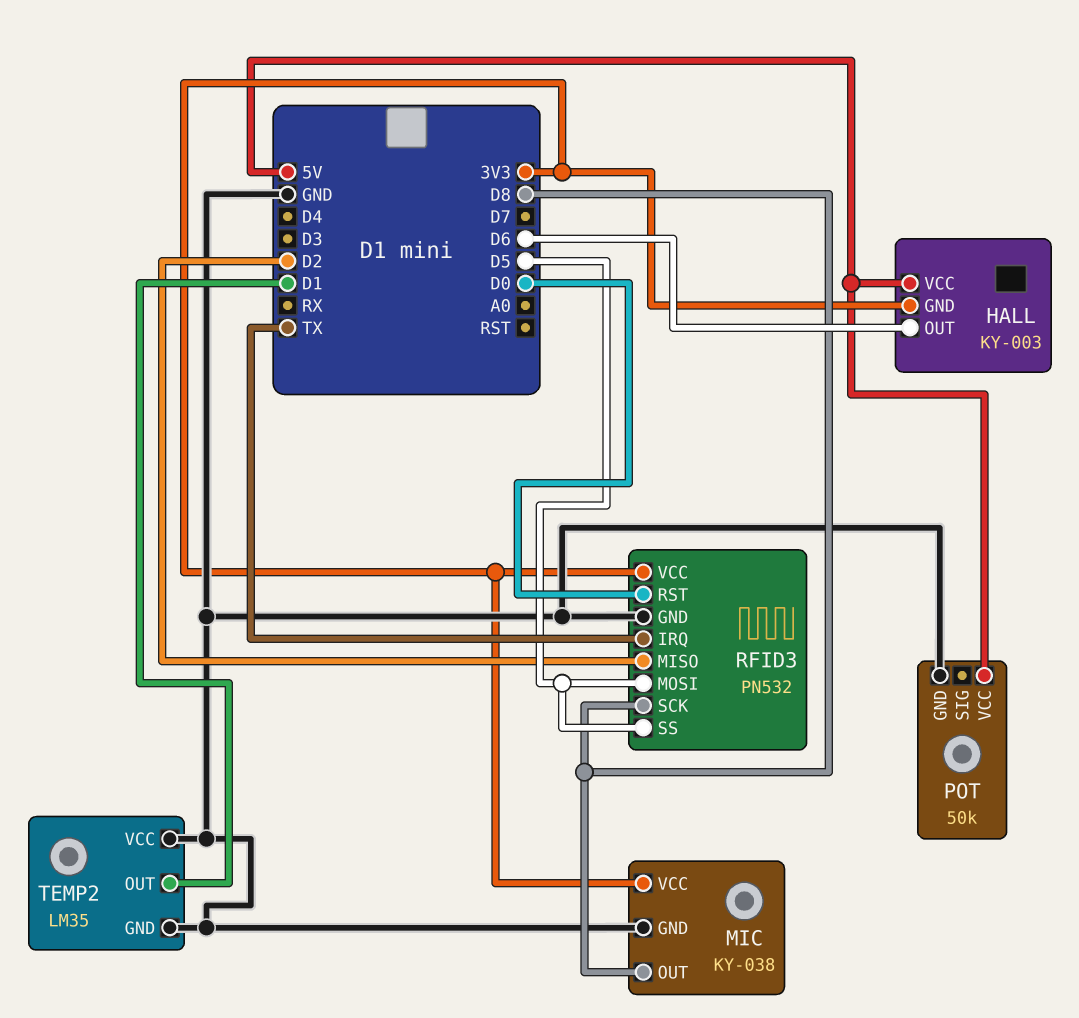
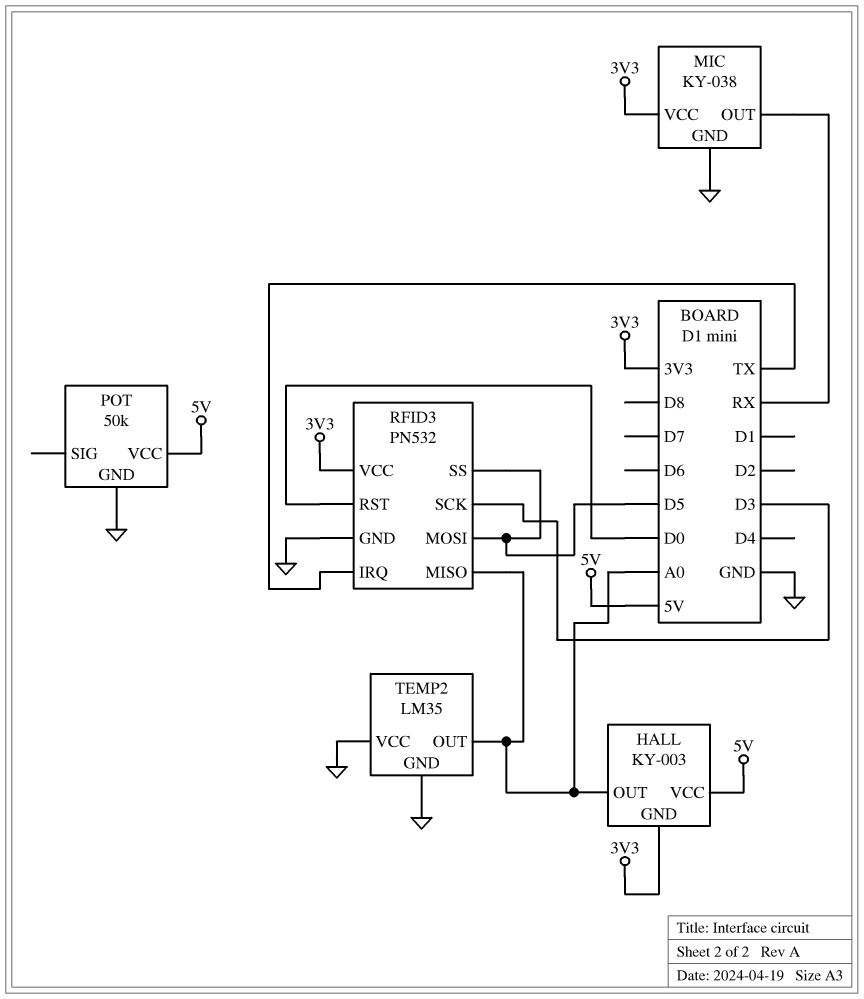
HALL pin OUT: D6 -> A0
MIC pin OUT: D8 -> RX
RFID3 pin MISO: D2 -> A0
RFID3 pin SCK: D8 -> D3
TEMP2 pin OUT: D1 -> A0

